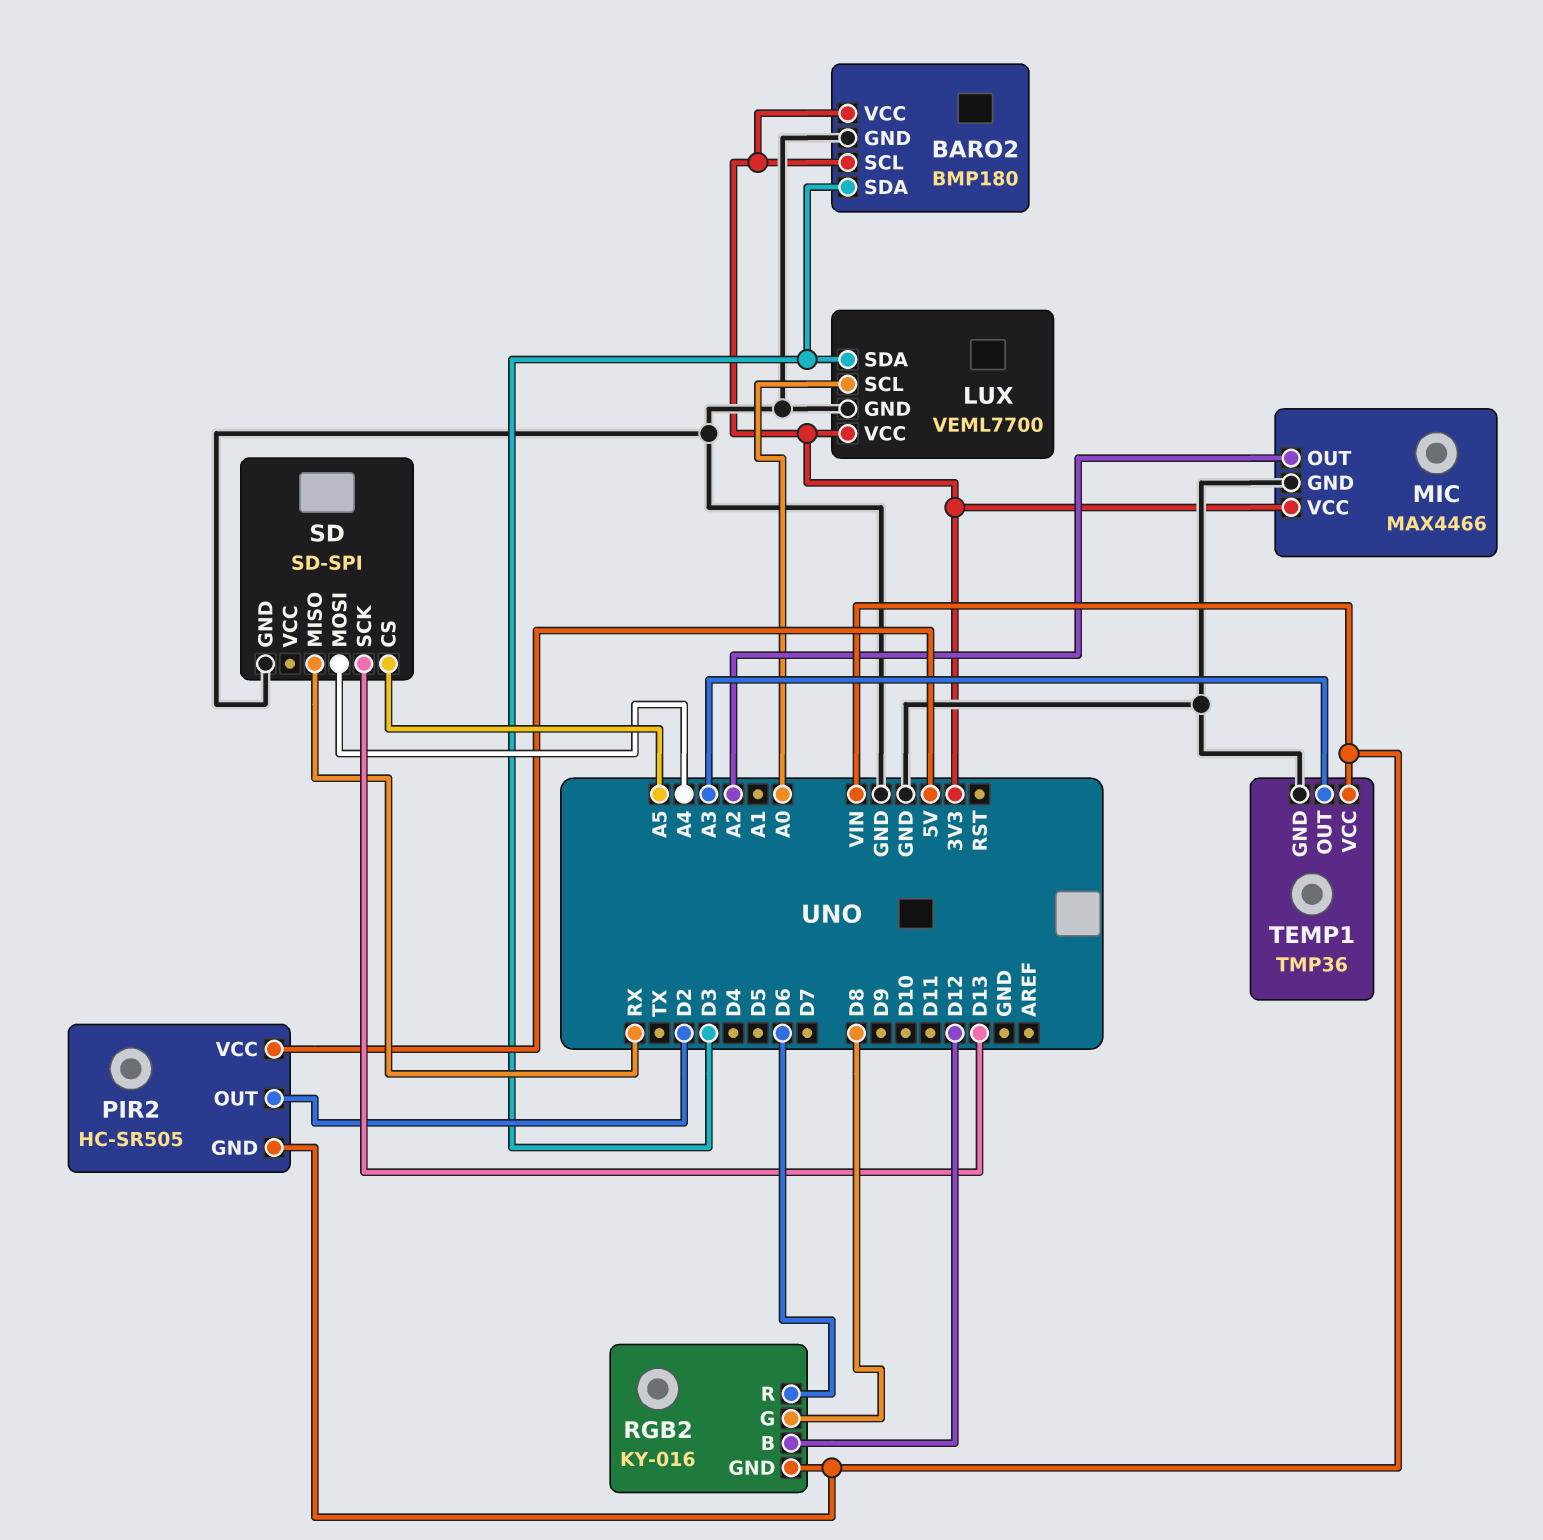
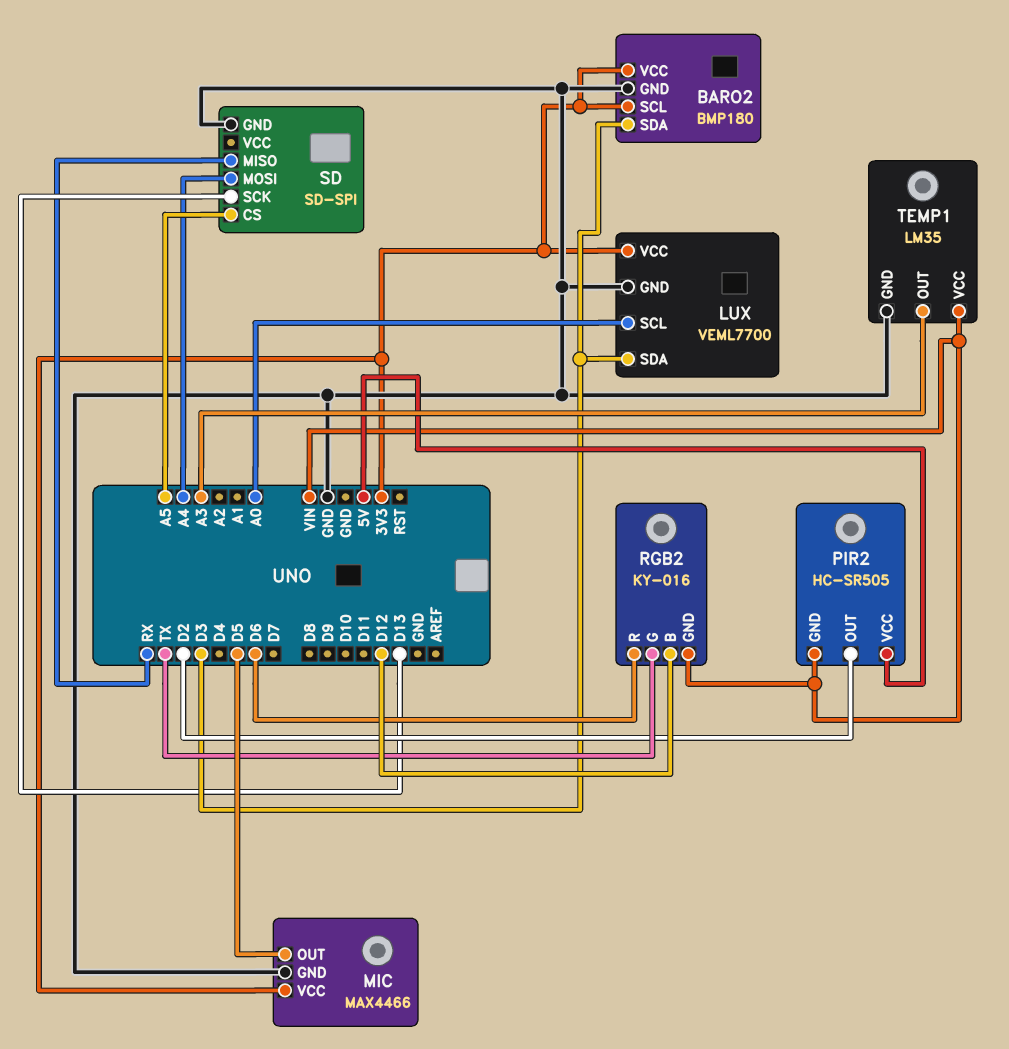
MIC pin OUT: A2 -> D5
RGB2 pin G: D8 -> TX
TEMP1: TMP36 -> LM35

